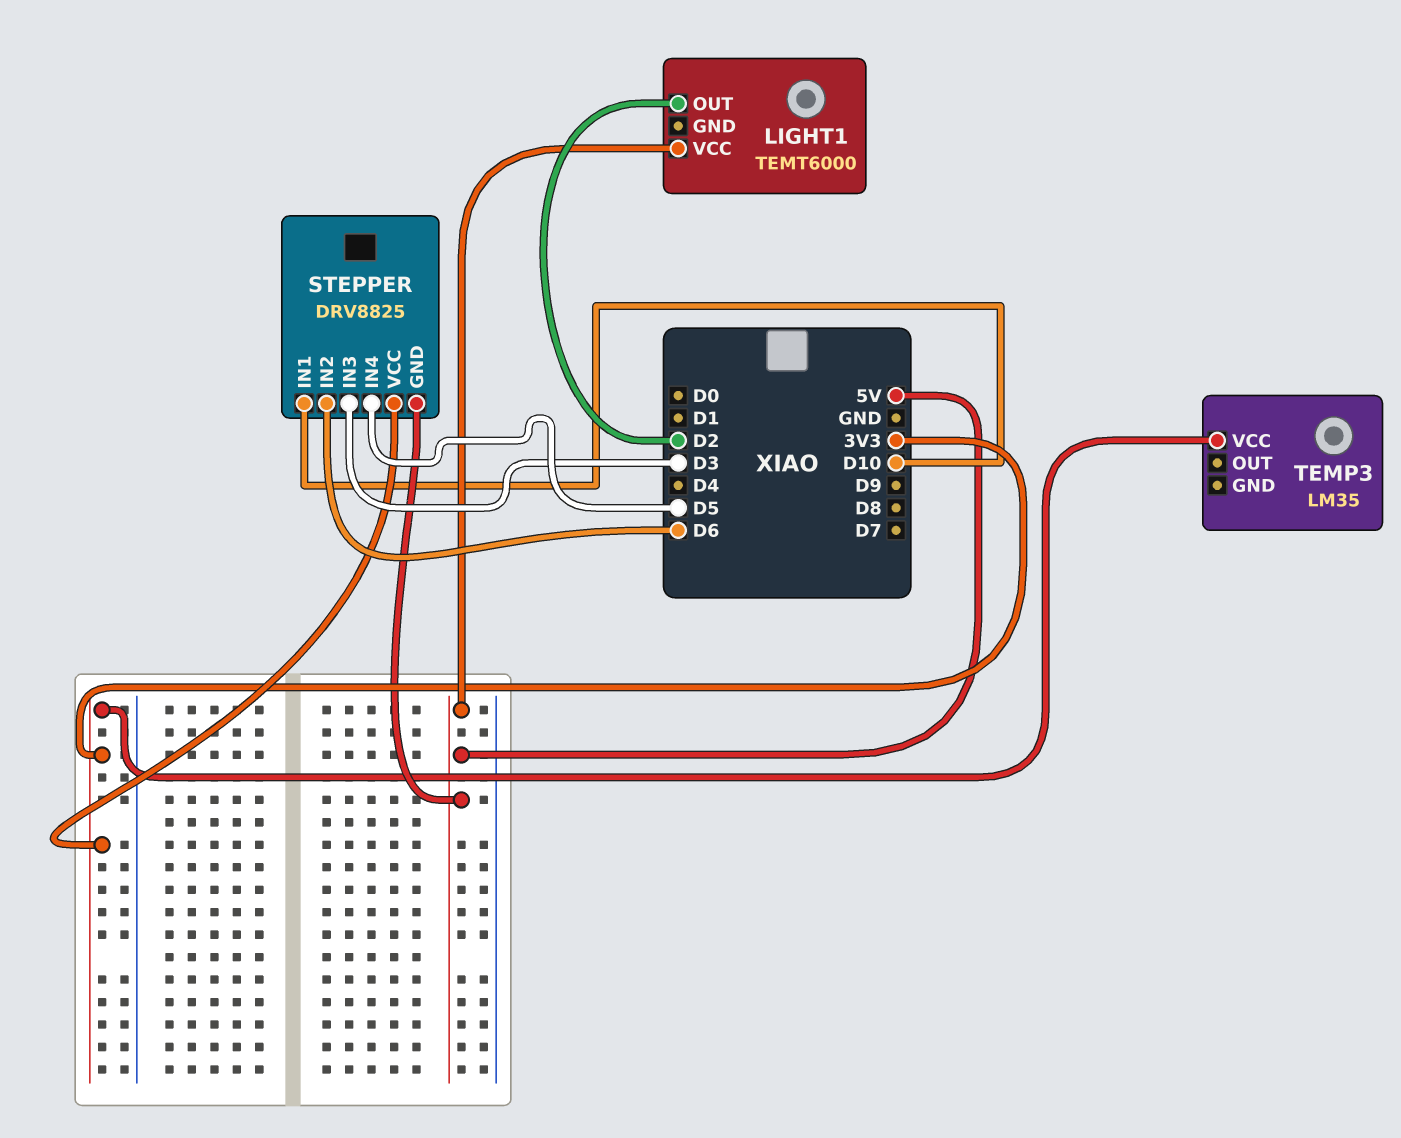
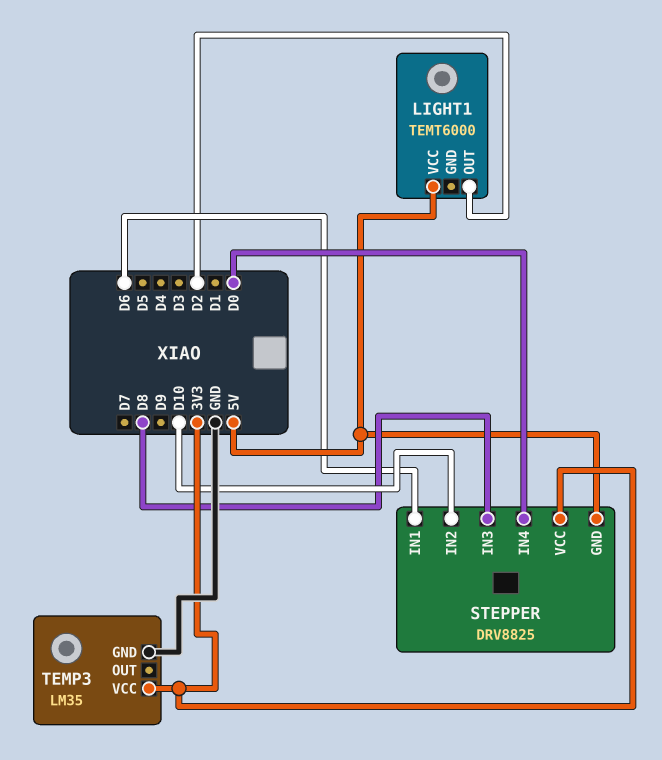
STEPPER pin IN1: D10 -> D6
STEPPER pin IN2: D6 -> D10
STEPPER pin IN3: D3 -> D8
STEPPER pin IN4: D5 -> D0
TEMP3 pin GND: none -> GND

